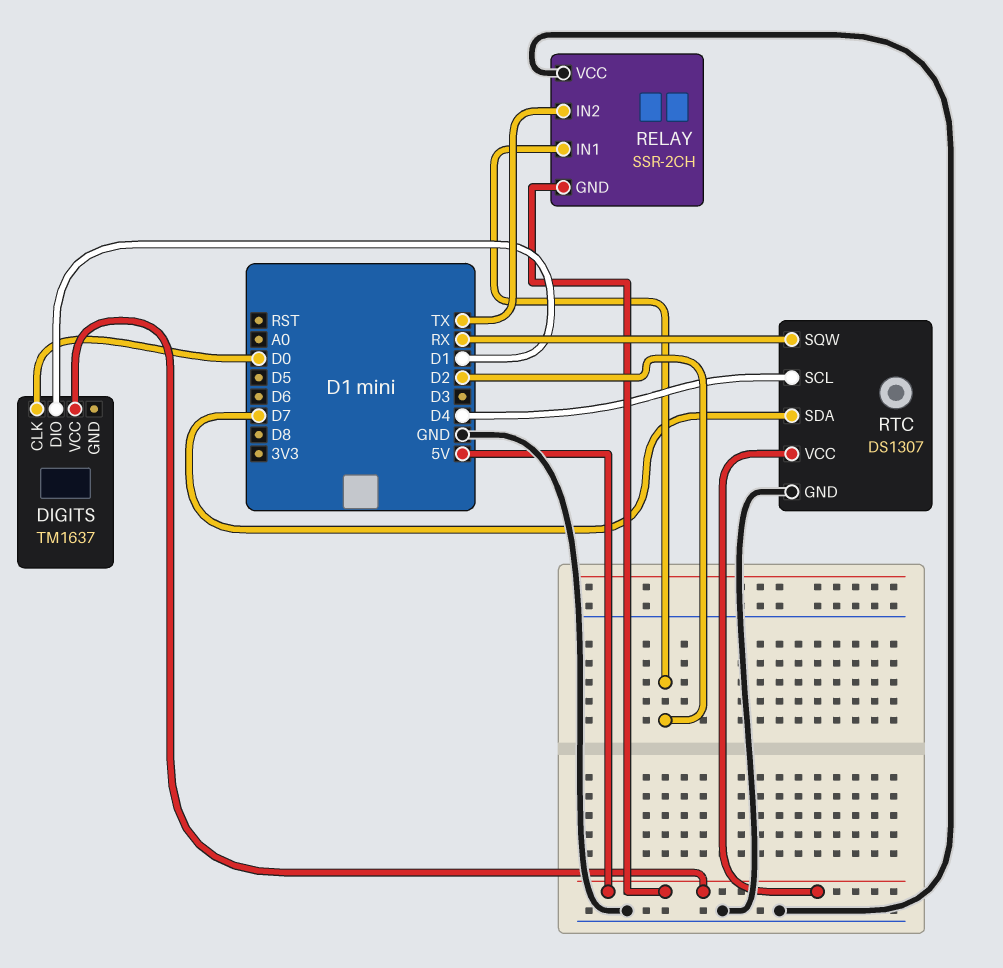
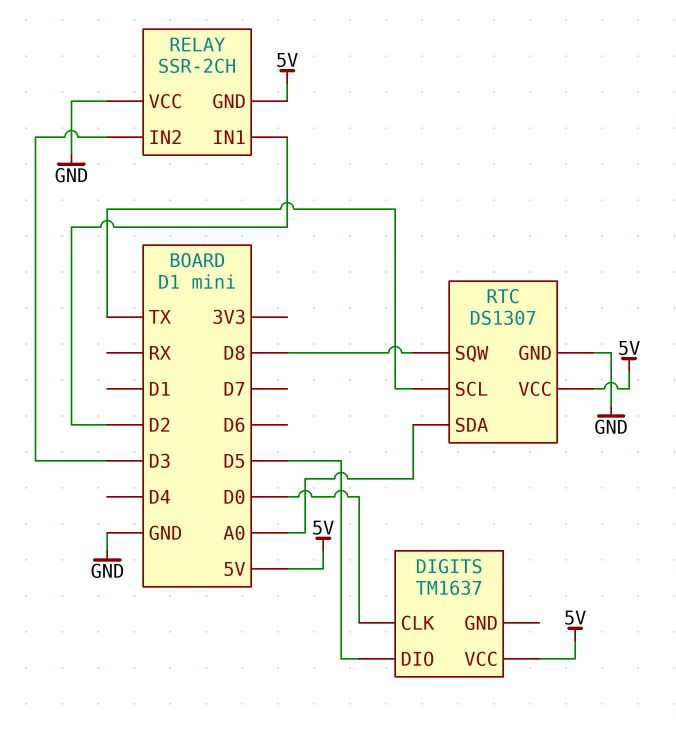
DIGITS pin DIO: D1 -> D5
RELAY pin IN2: TX -> D3
RTC pin SCL: D4 -> TX
RTC pin SDA: D7 -> A0
RTC pin SQW: RX -> D8

